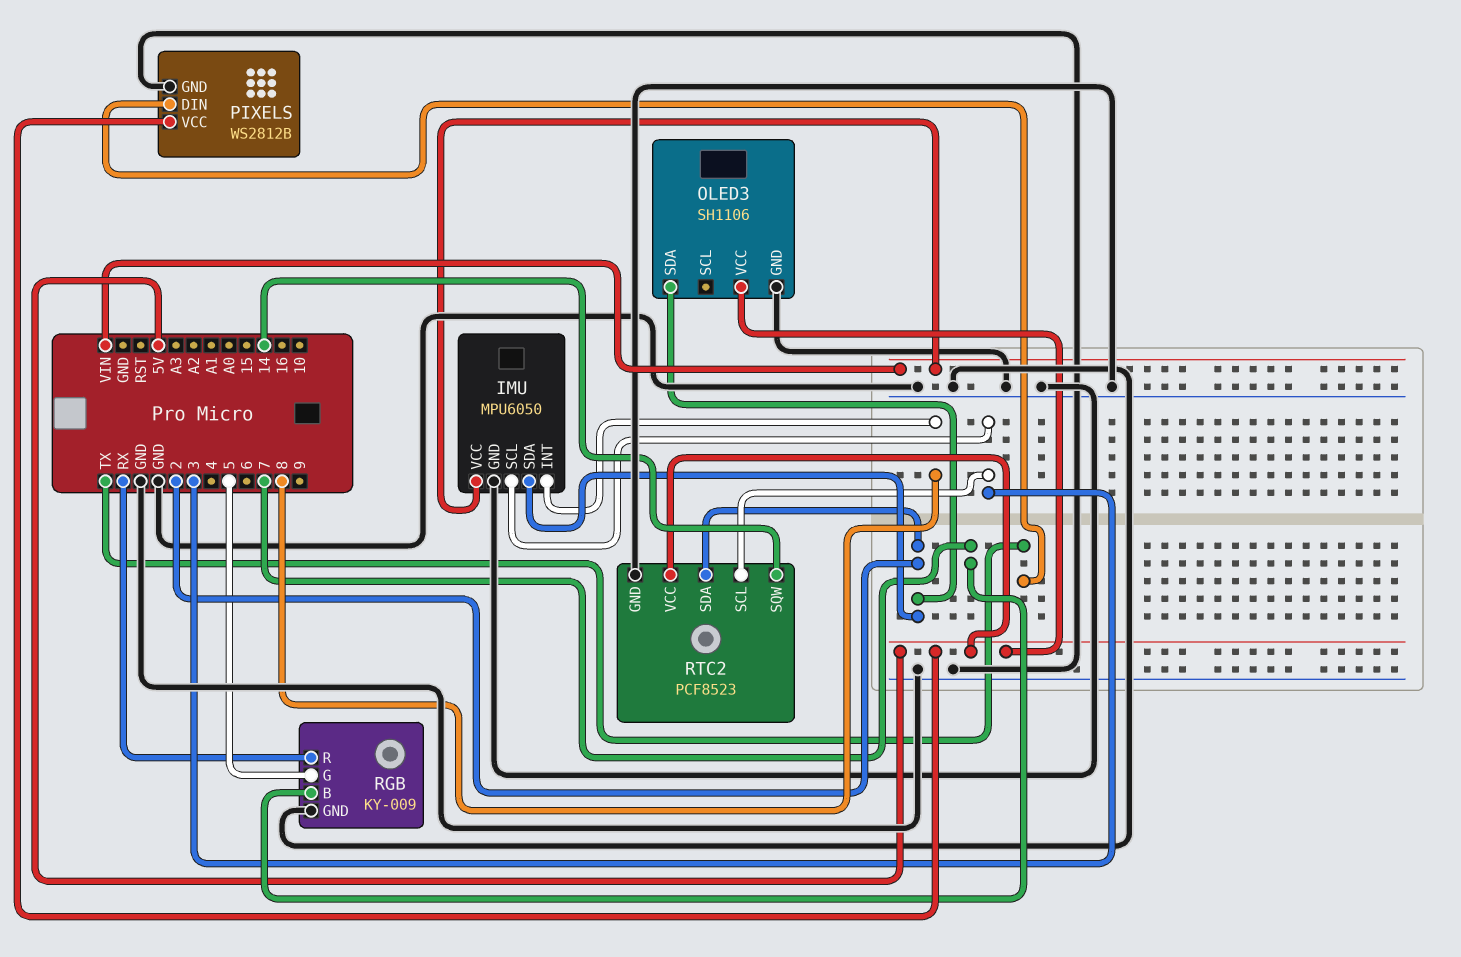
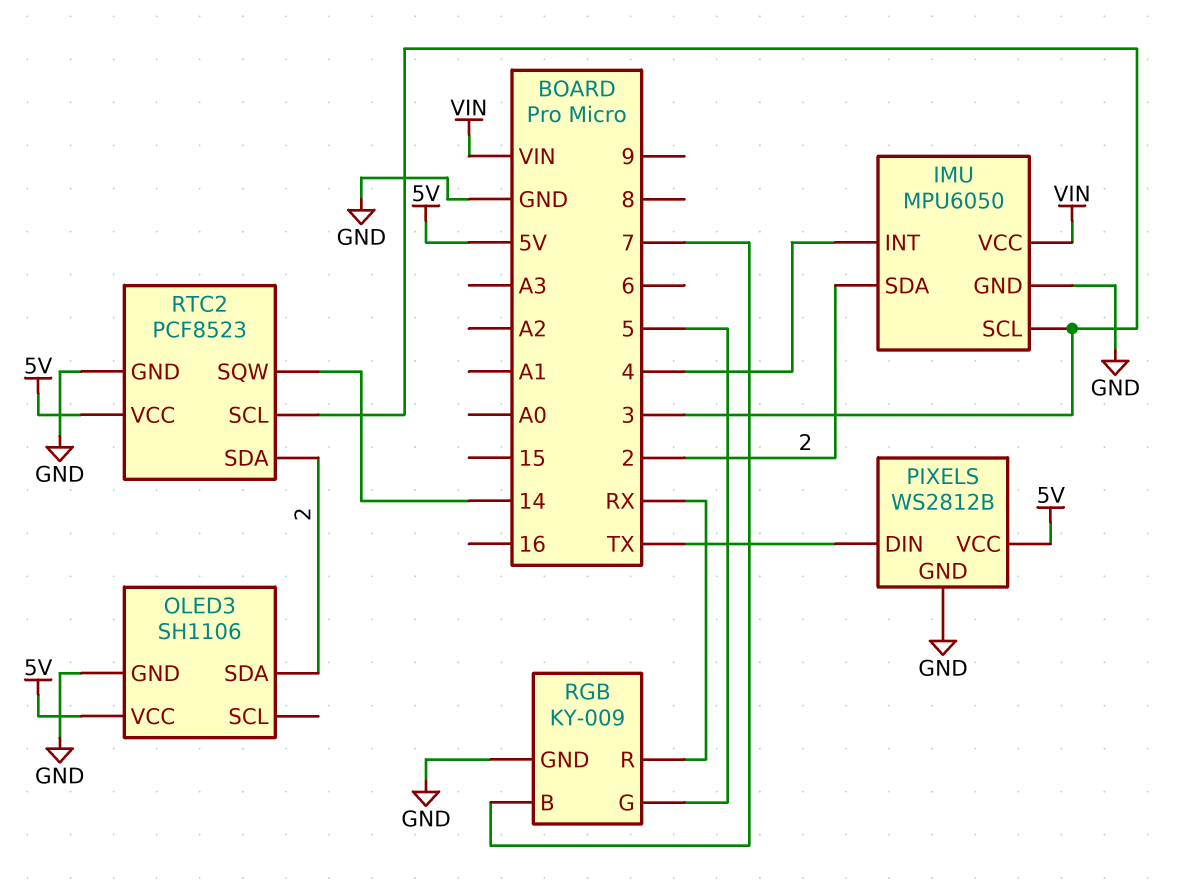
IMU pin INT: 8 -> 4

